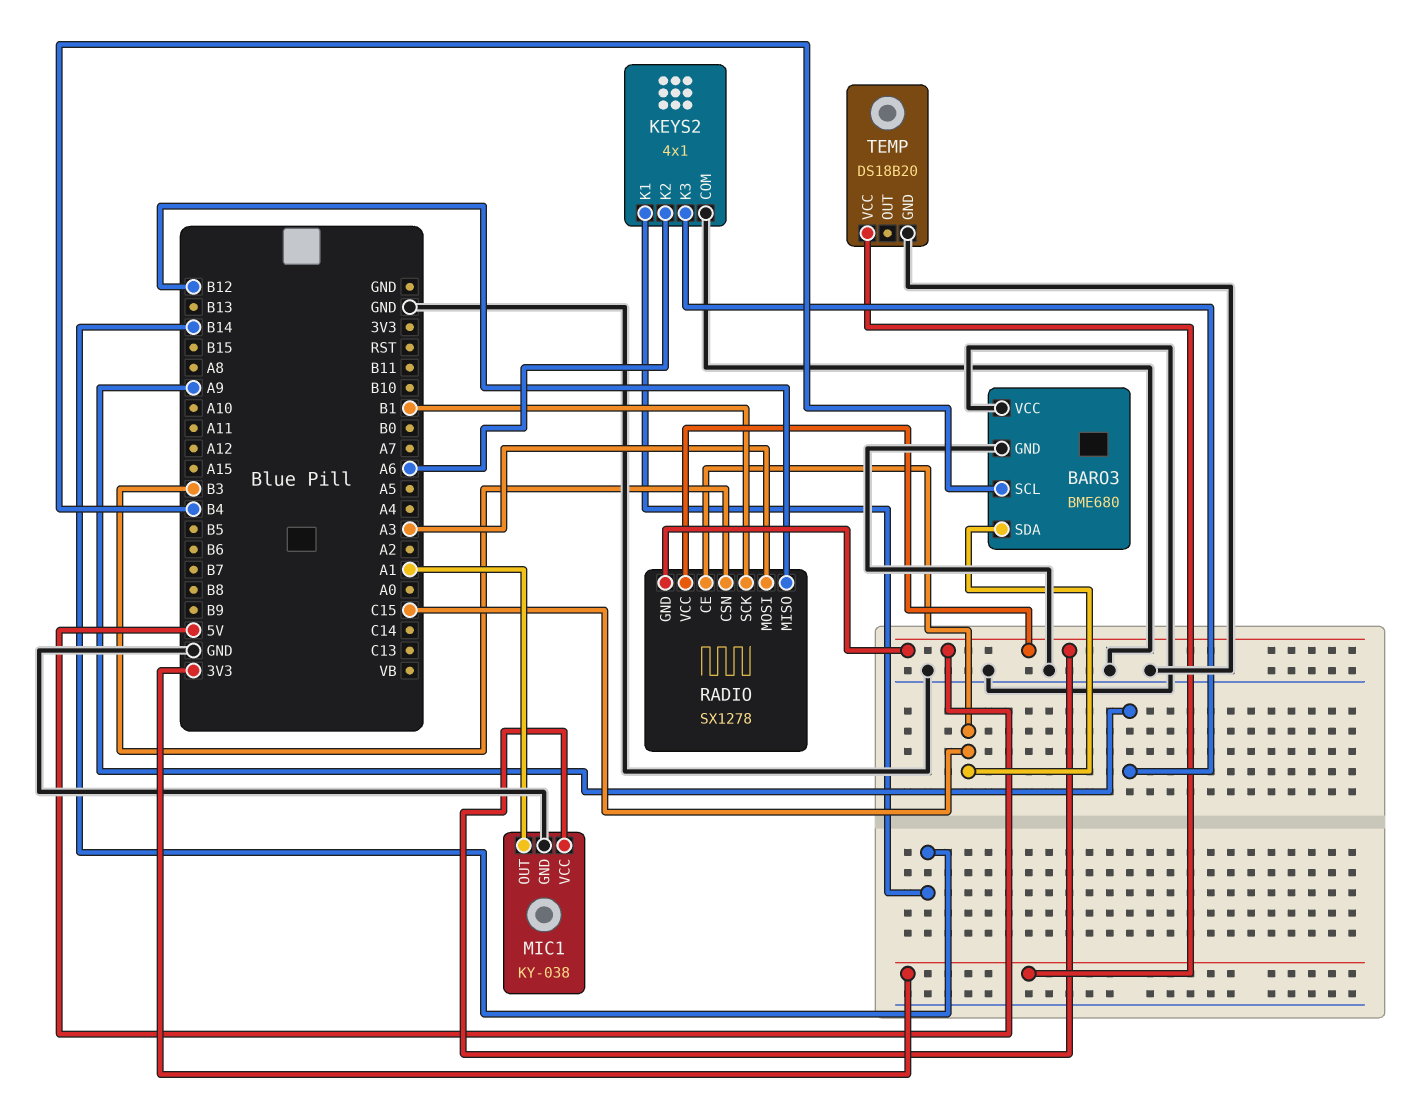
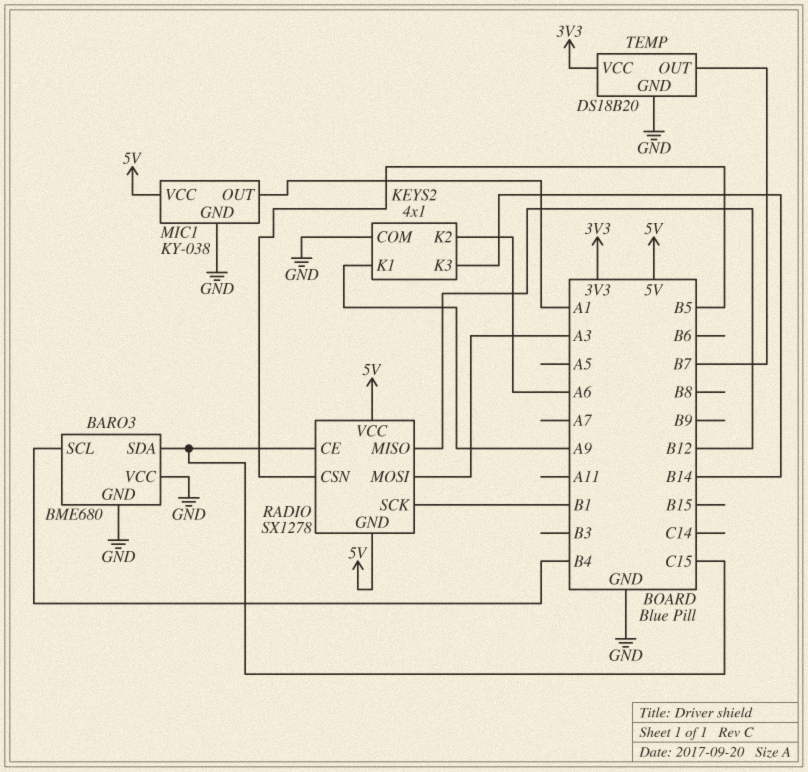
KEYS2 pin K1: B14 -> A9
KEYS2 pin K3: A9 -> B14
RADIO pin CSN: B3 -> B5
TEMP pin OUT: none -> B7

